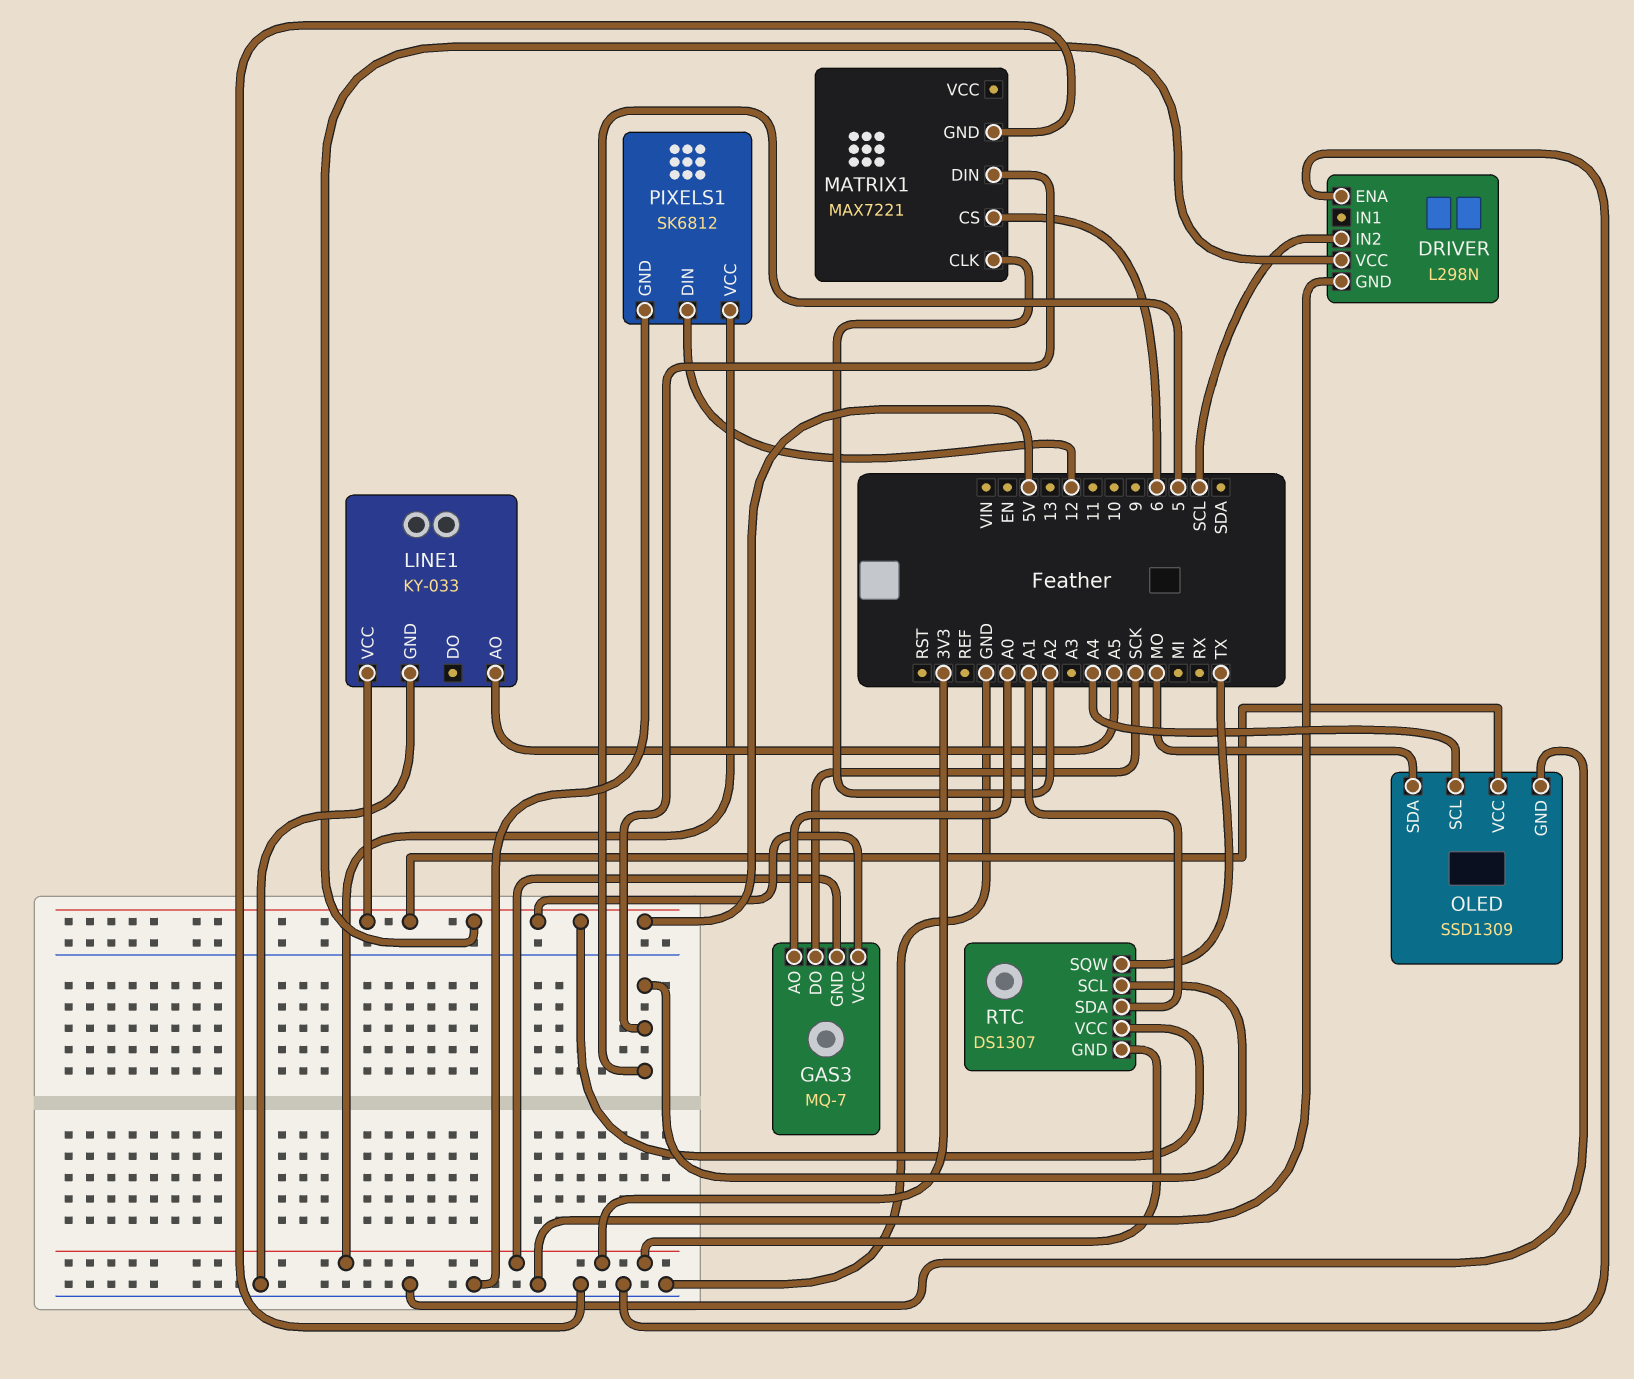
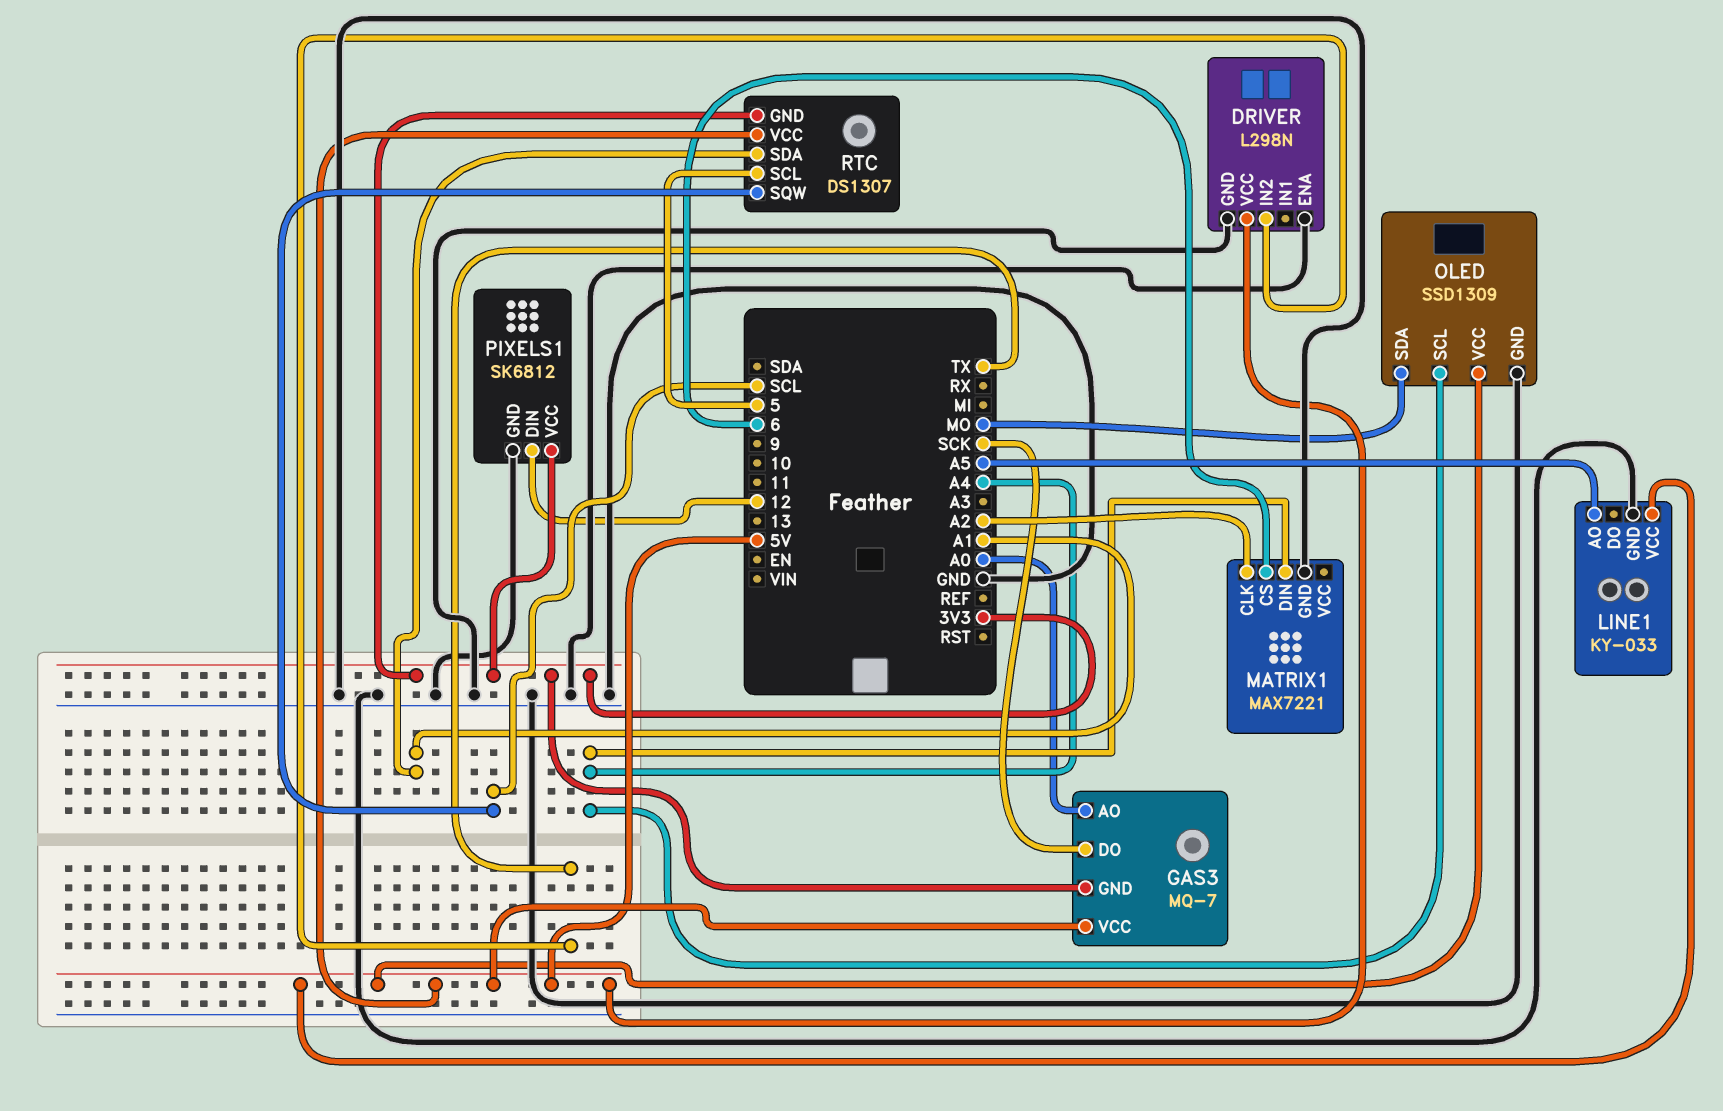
DRIVER pin IN2: SCL -> TX
MATRIX1 pin DIN: 5 -> A4
RTC pin SQW: TX -> SCL

